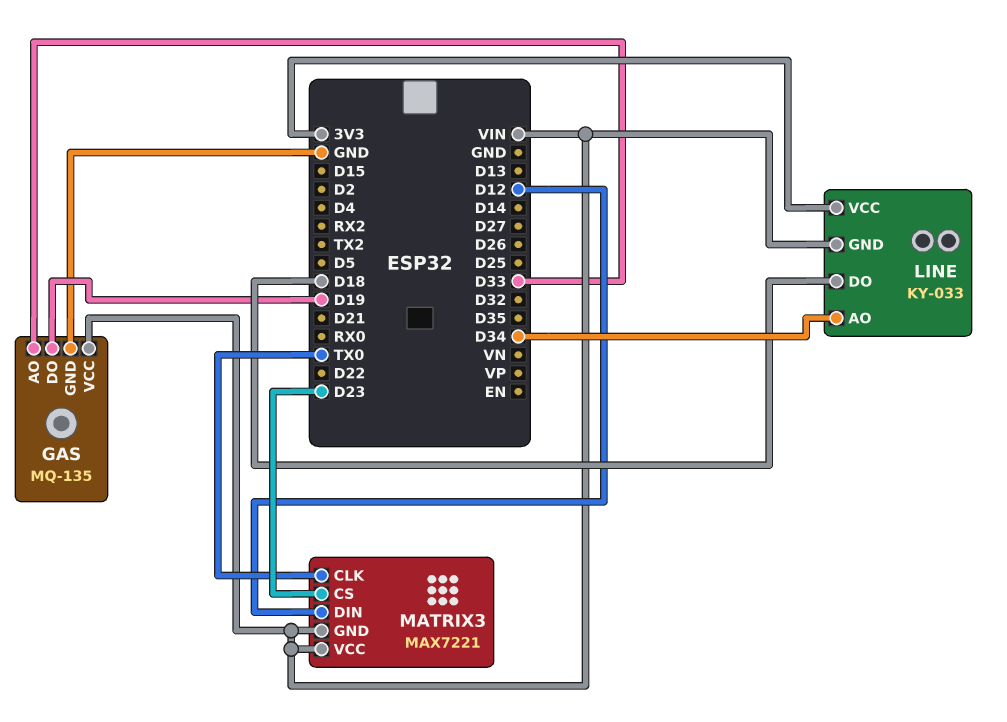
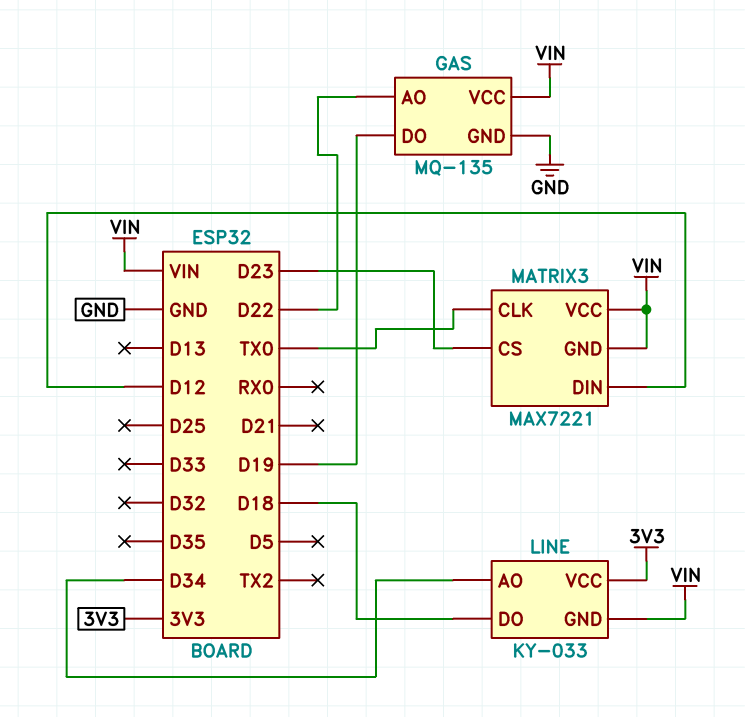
GAS pin AO: D33 -> D22

